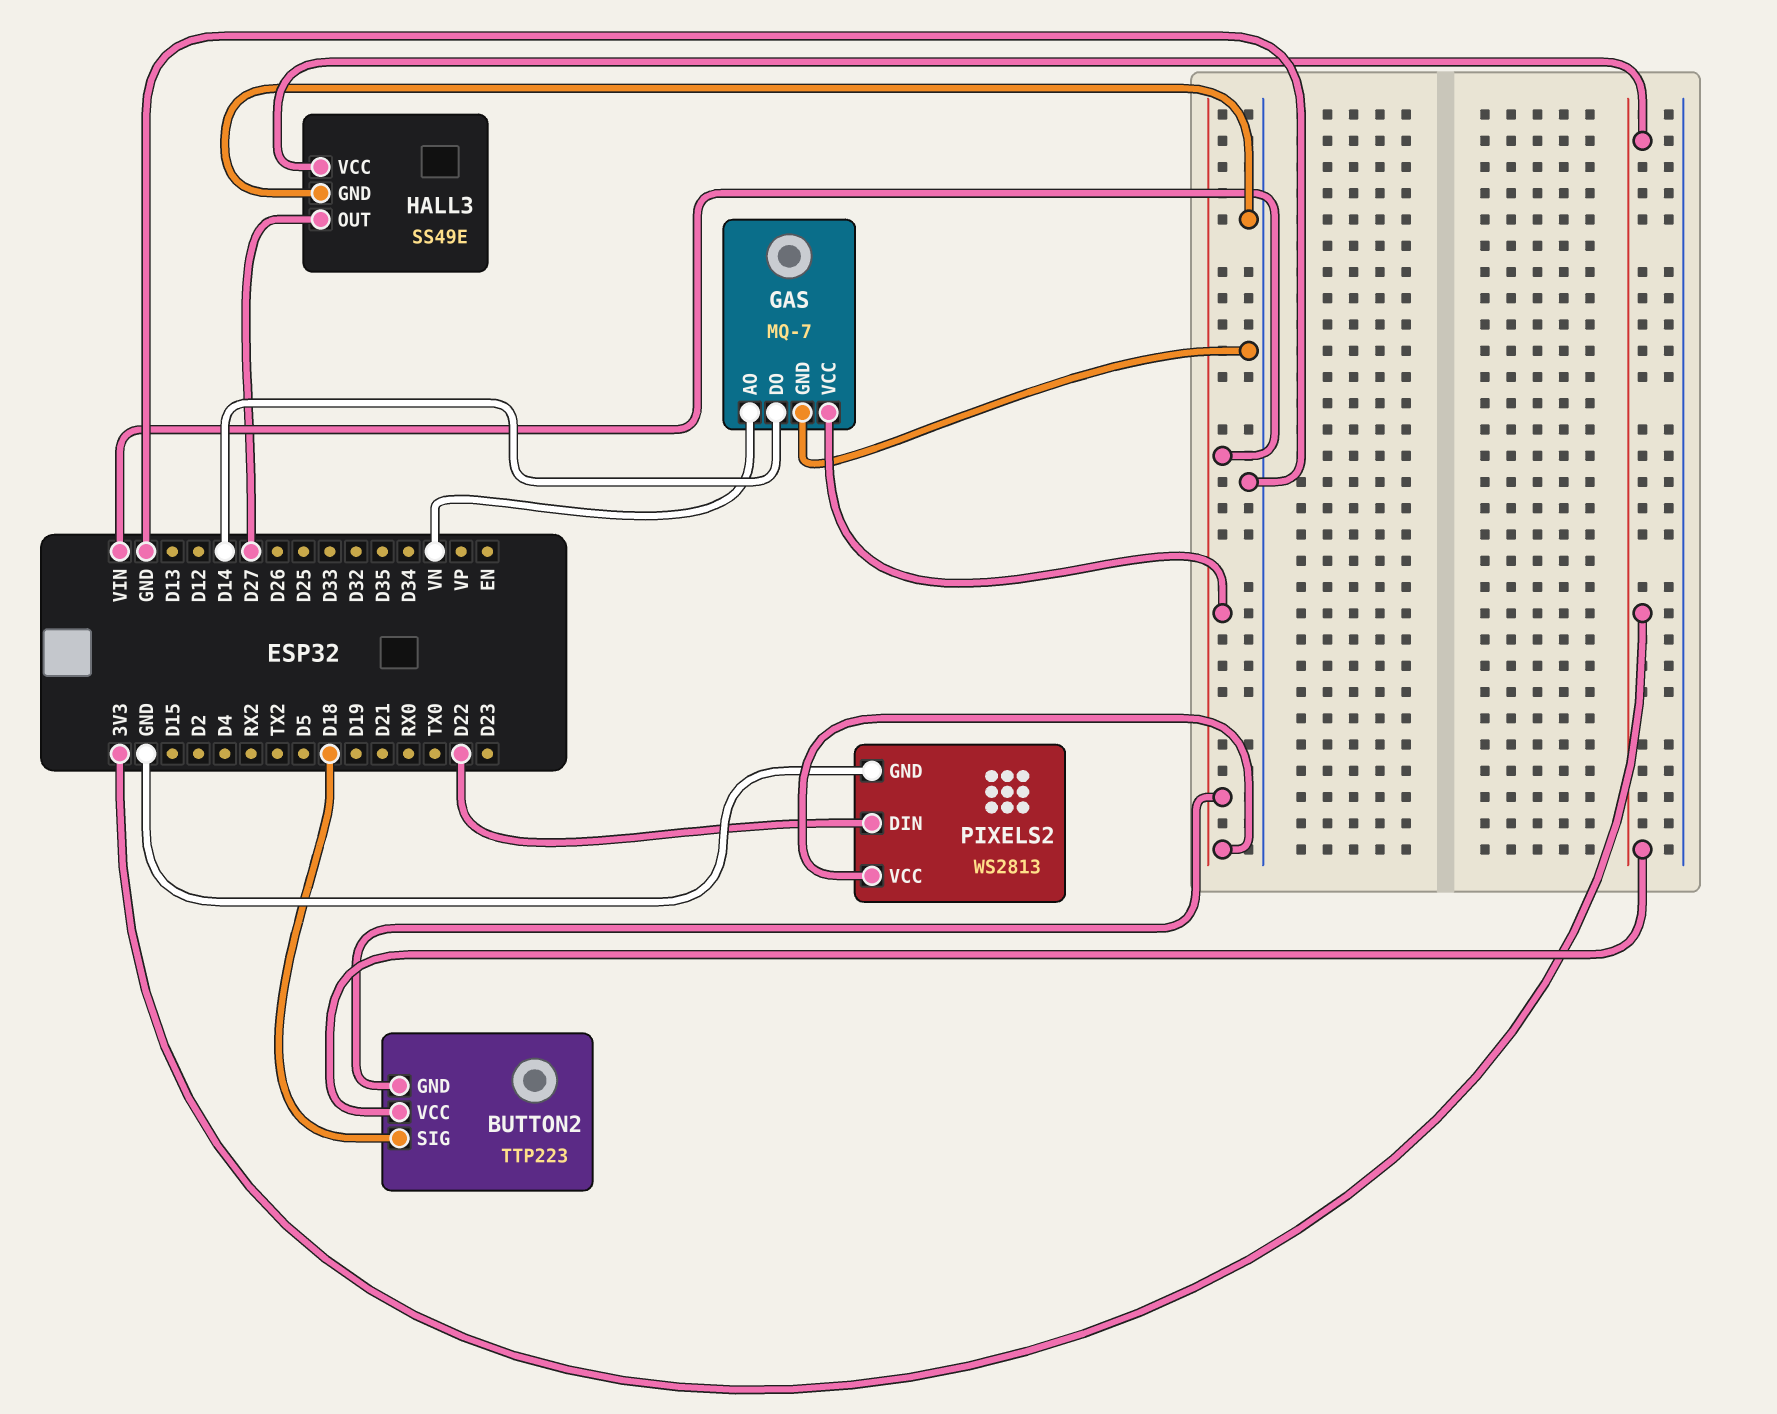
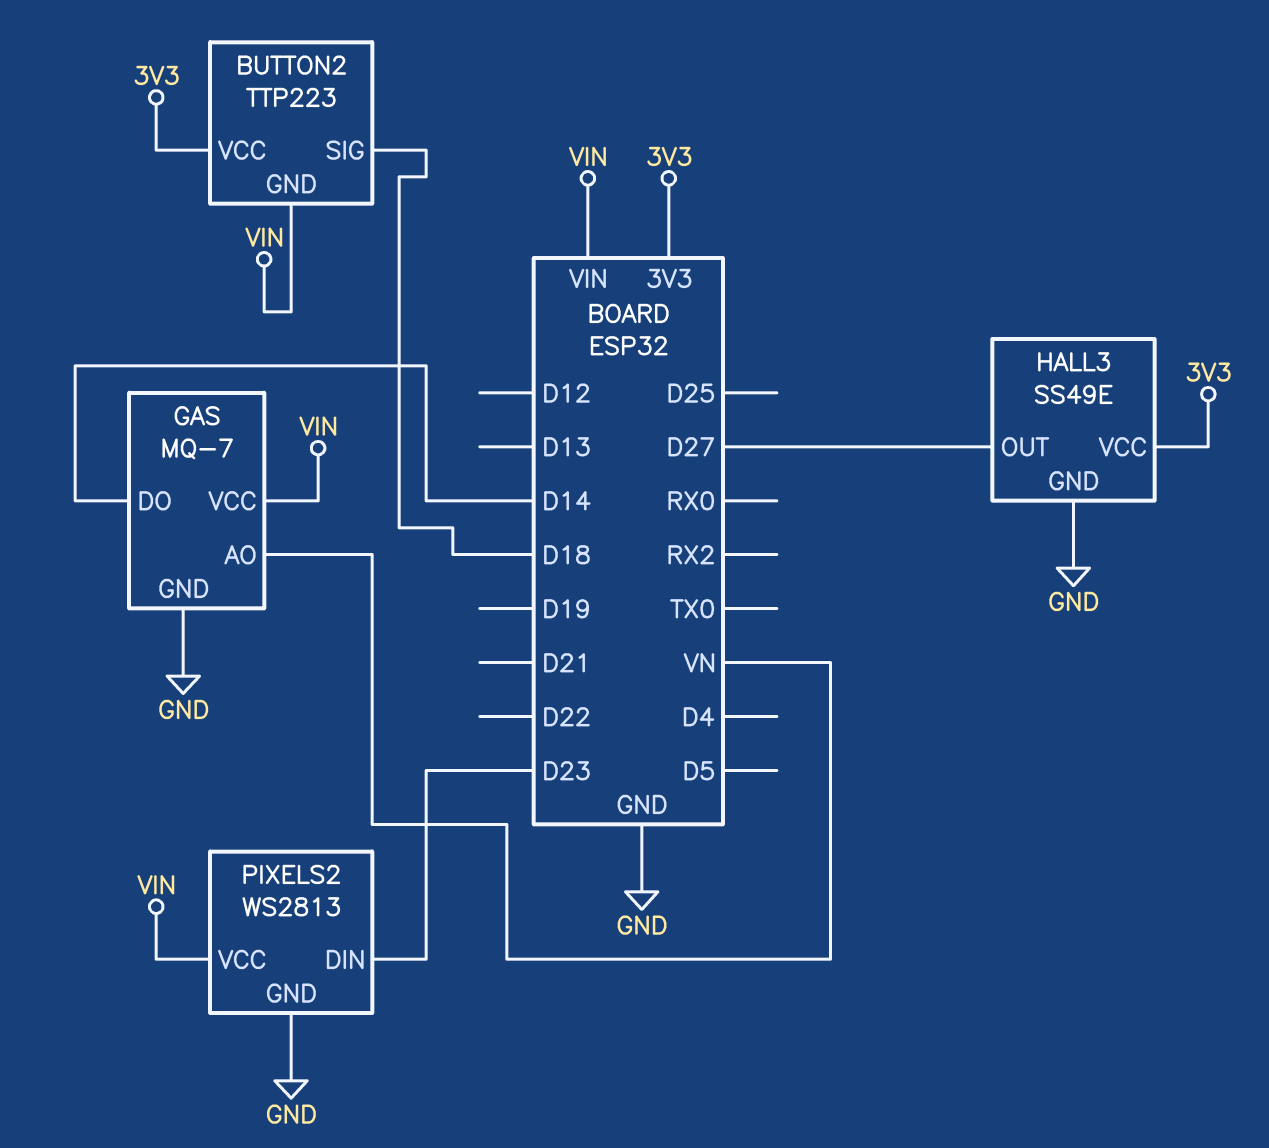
PIXELS2 pin DIN: D22 -> D23

